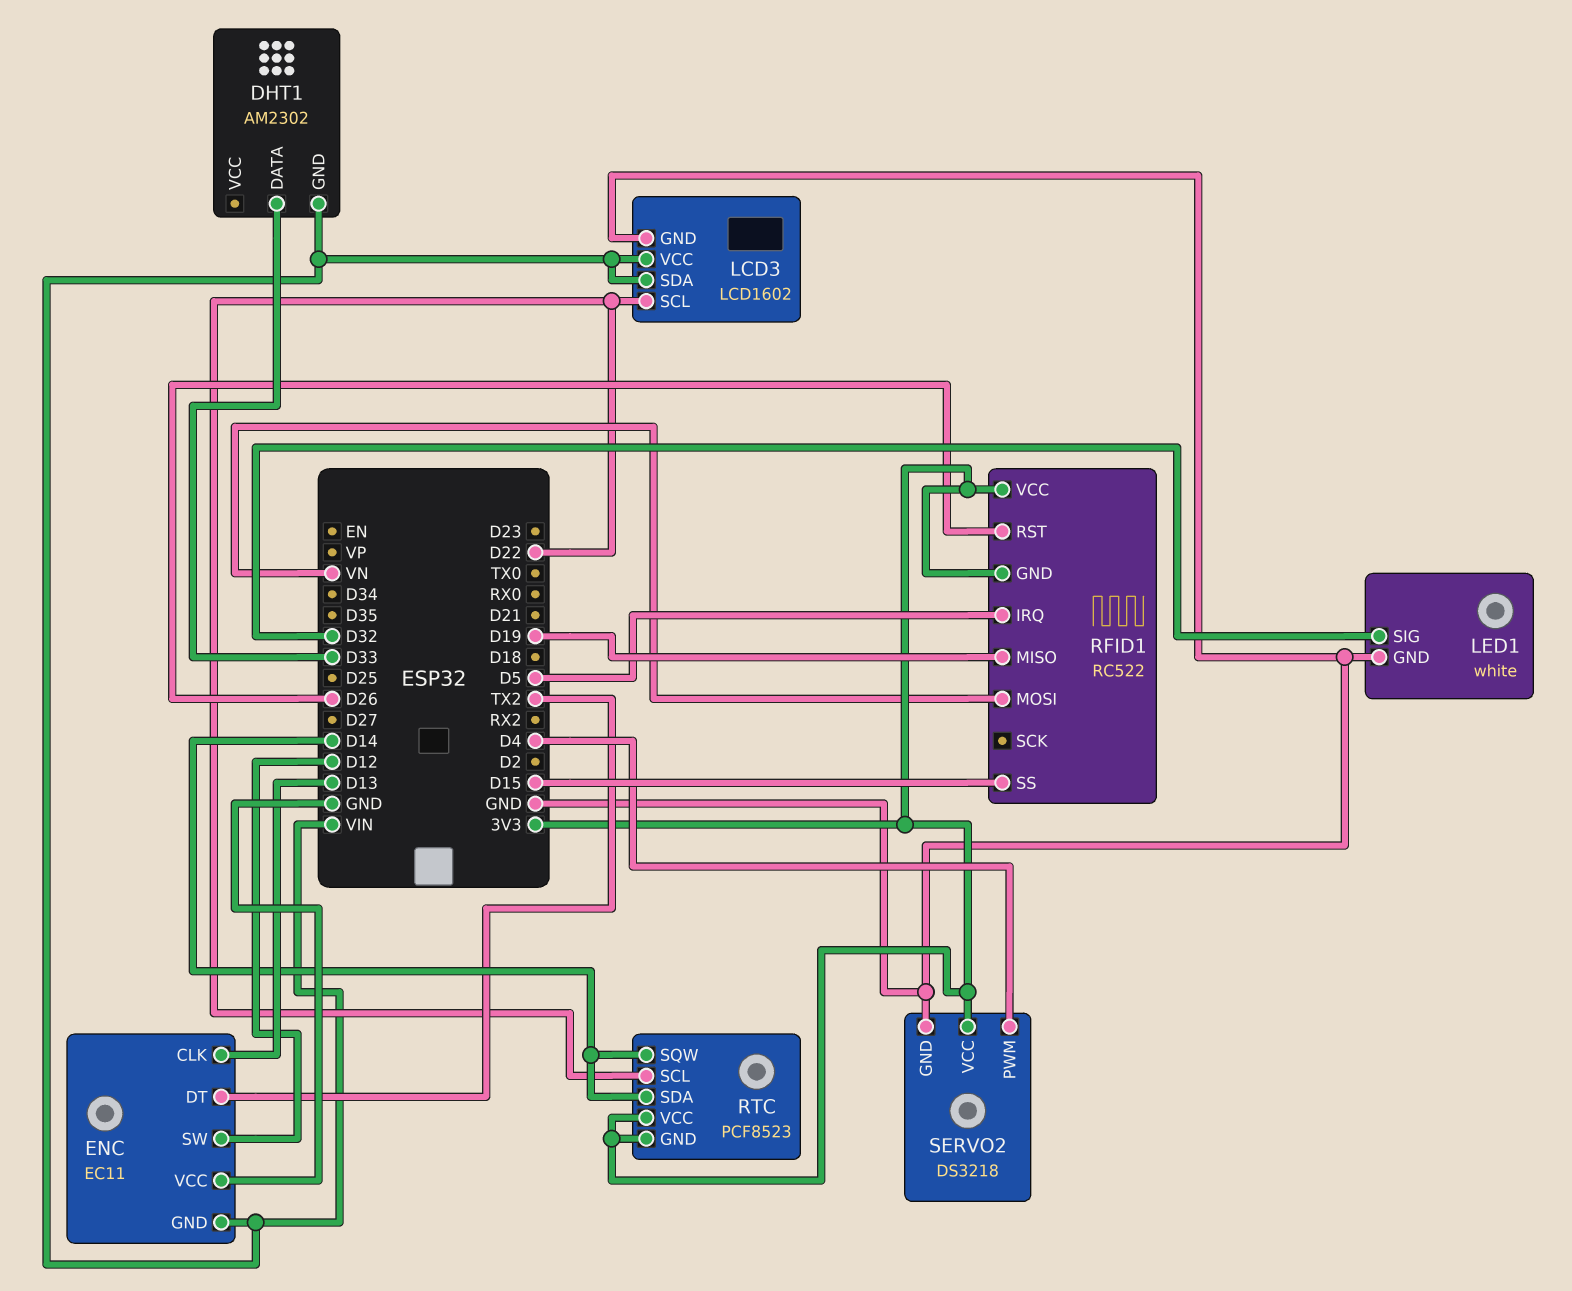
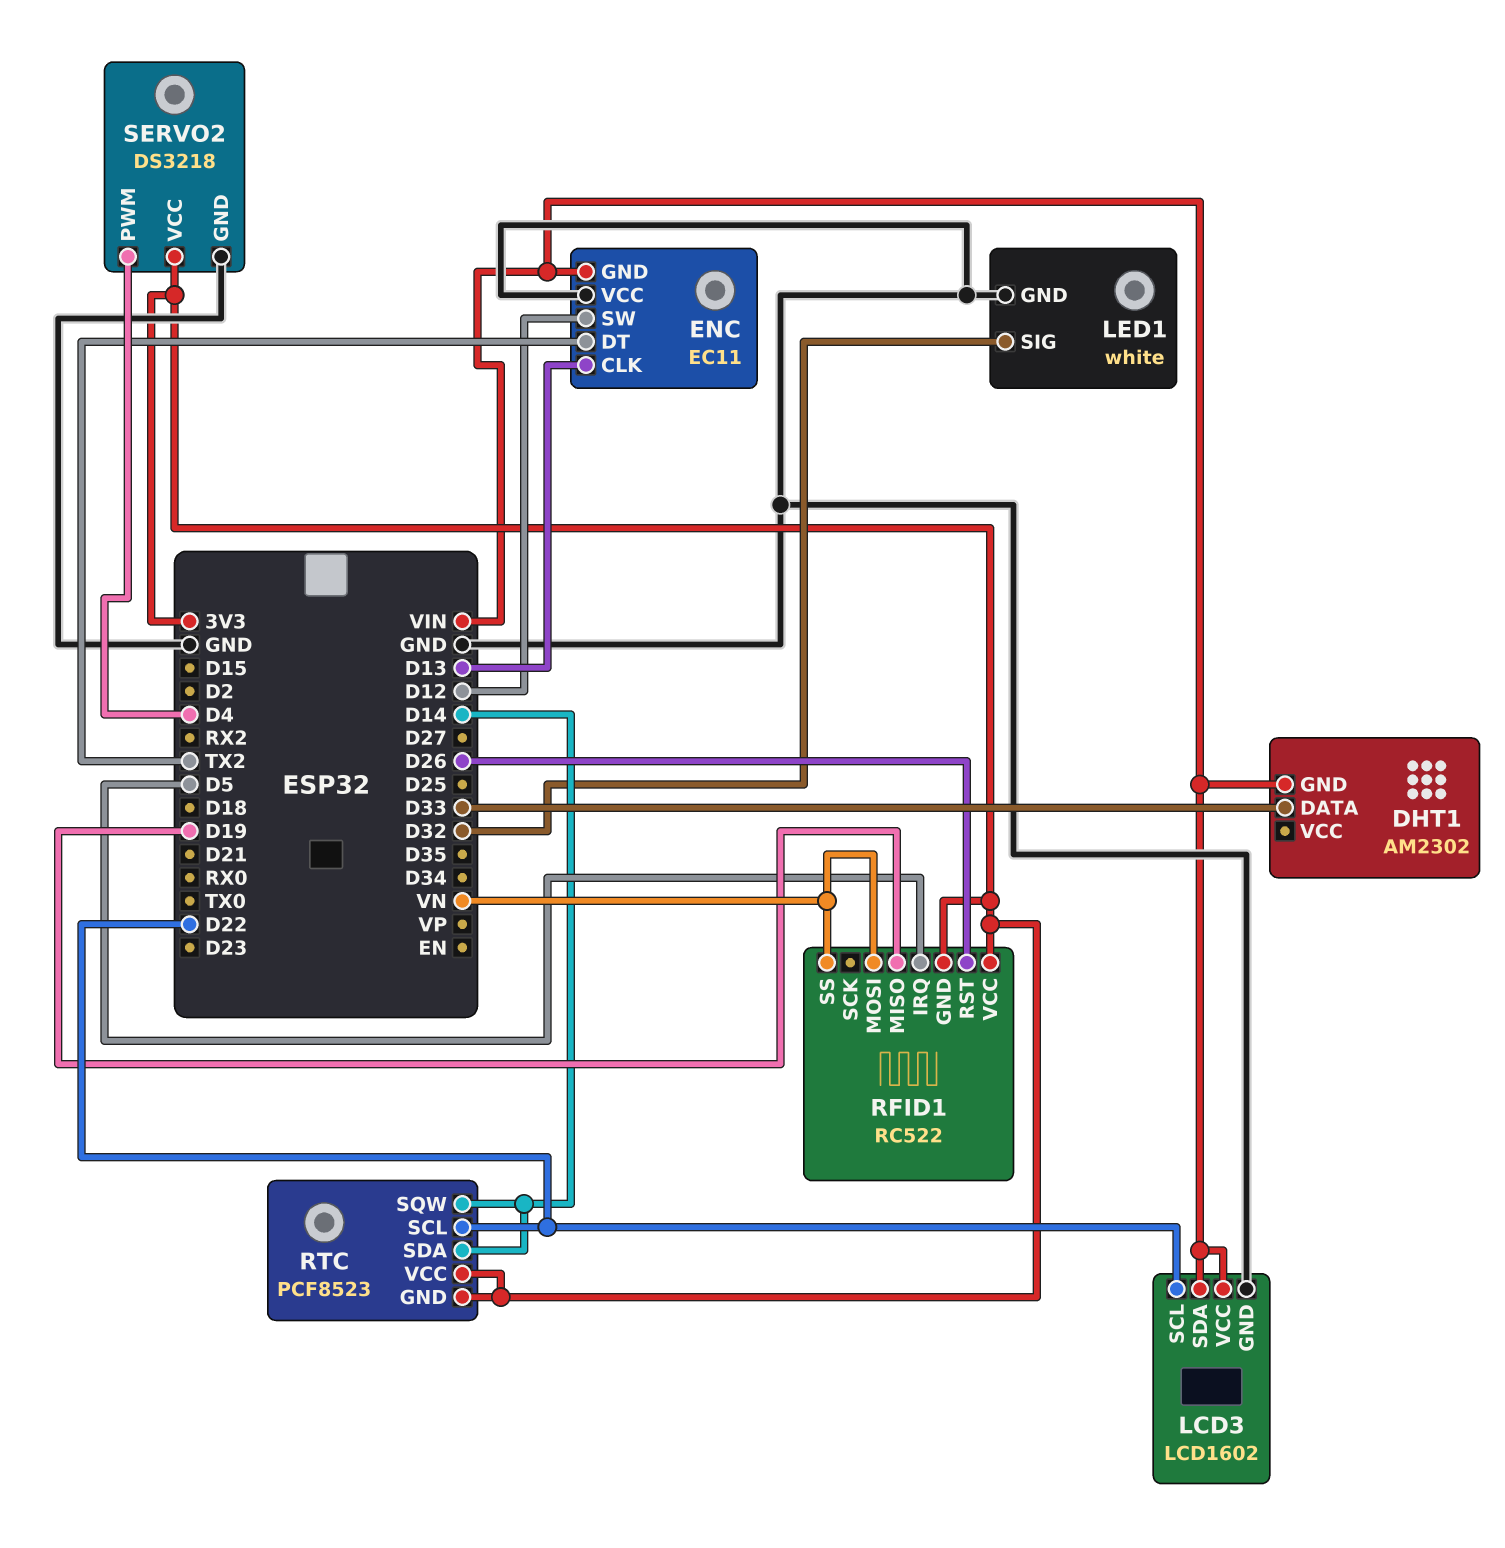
RFID1 pin SS: D15 -> VN

